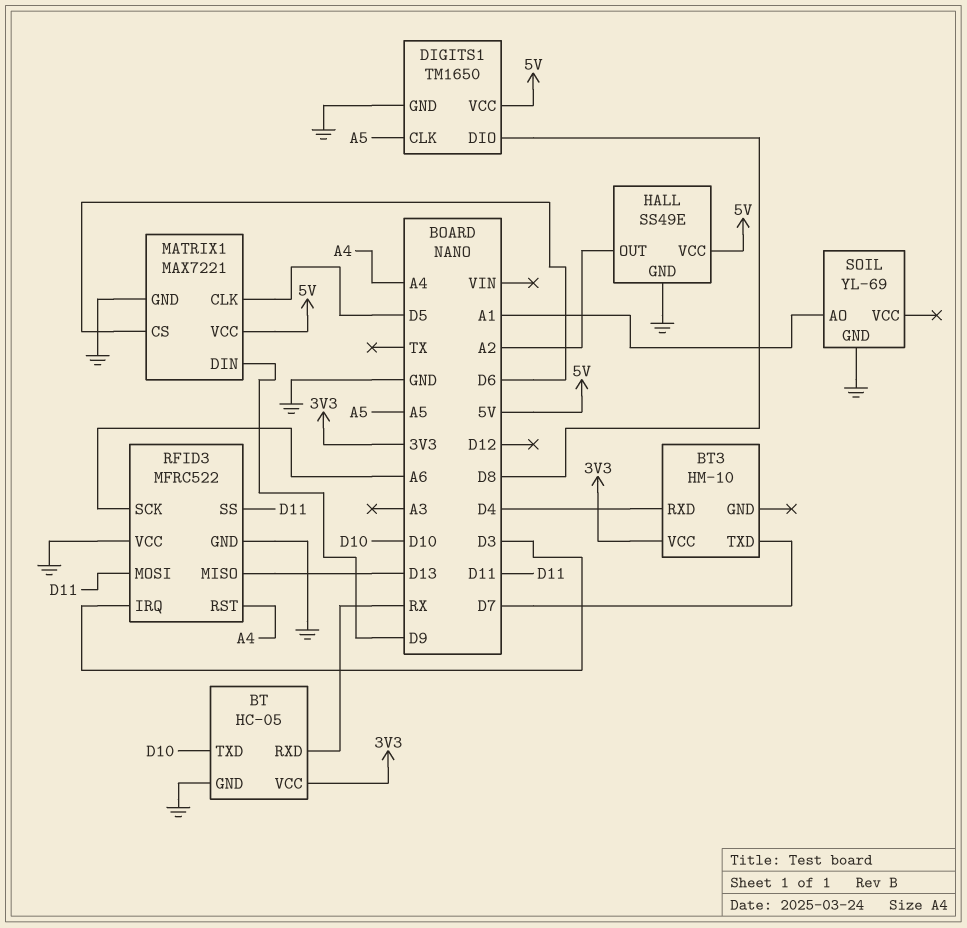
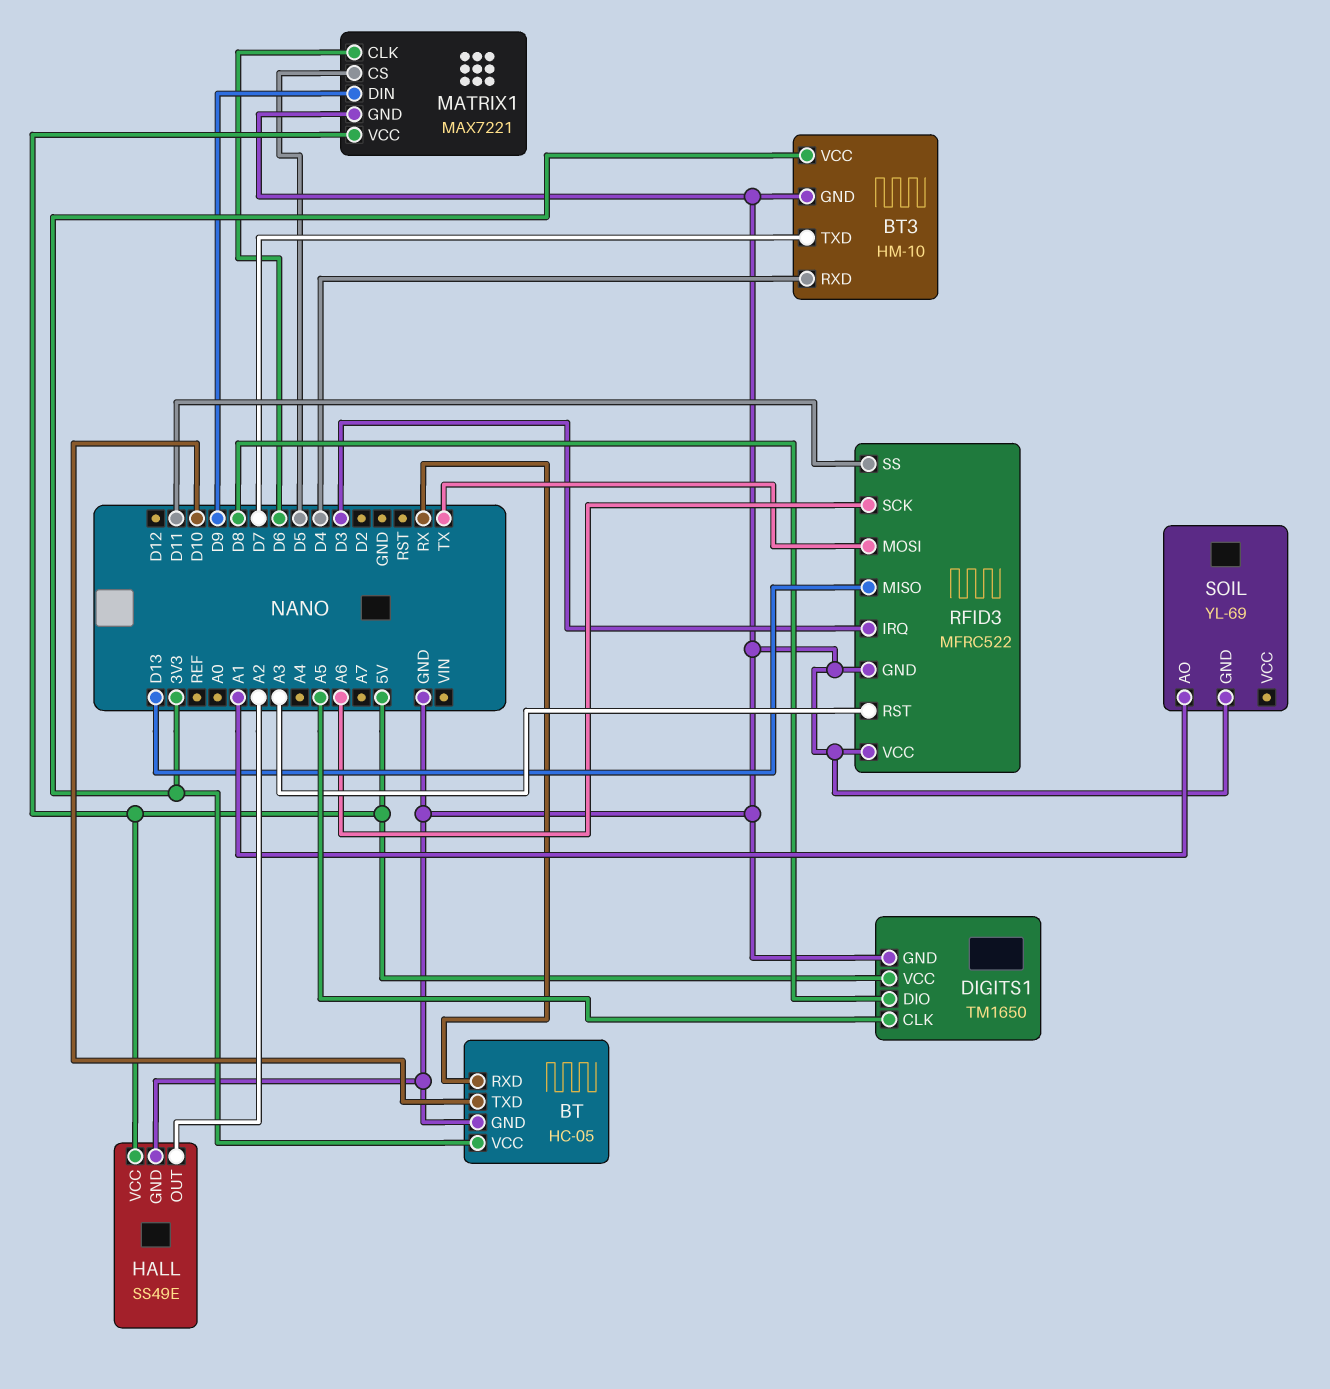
BT3 pin GND: none -> GND
MATRIX1 pin CLK: D5 -> D6
MATRIX1 pin CS: D6 -> D5
RFID3 pin MOSI: D11 -> TX
RFID3 pin RST: A4 -> A3

